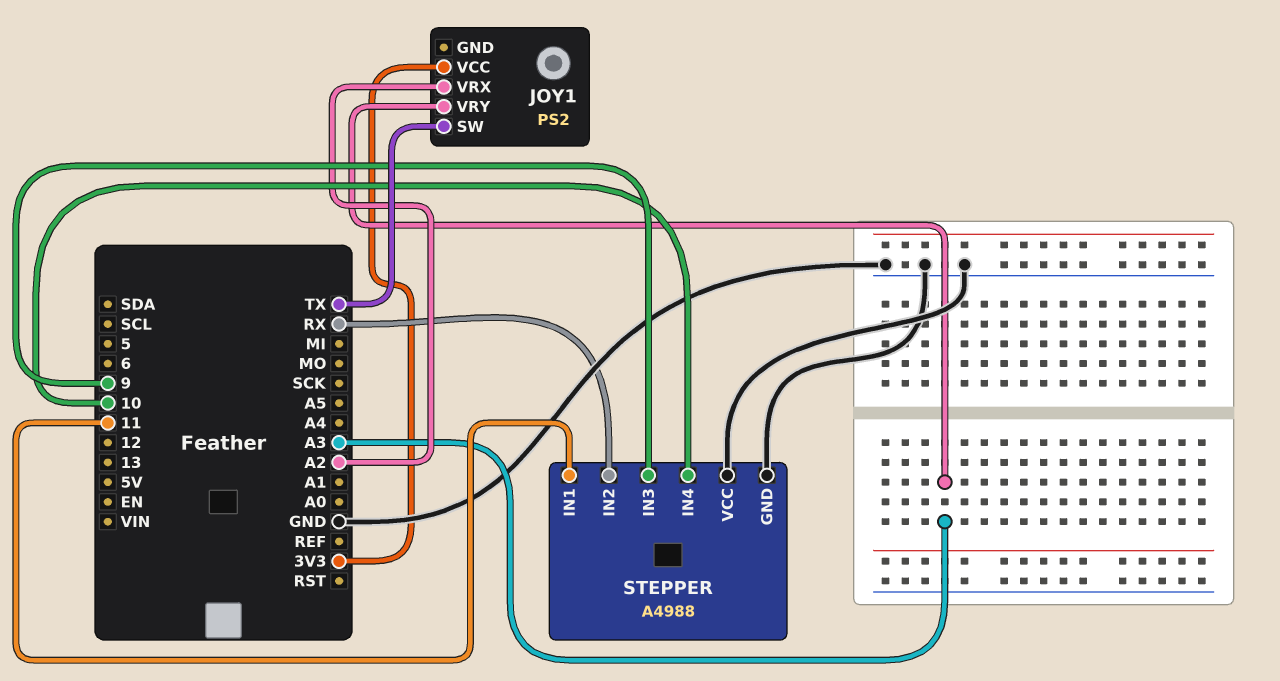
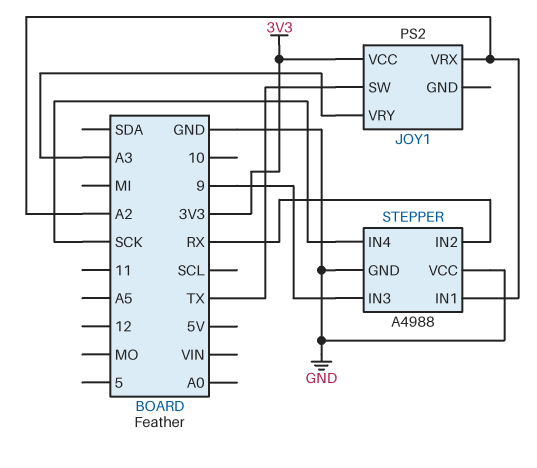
STEPPER pin IN1: 11 -> A2
STEPPER pin IN4: 10 -> SCK

